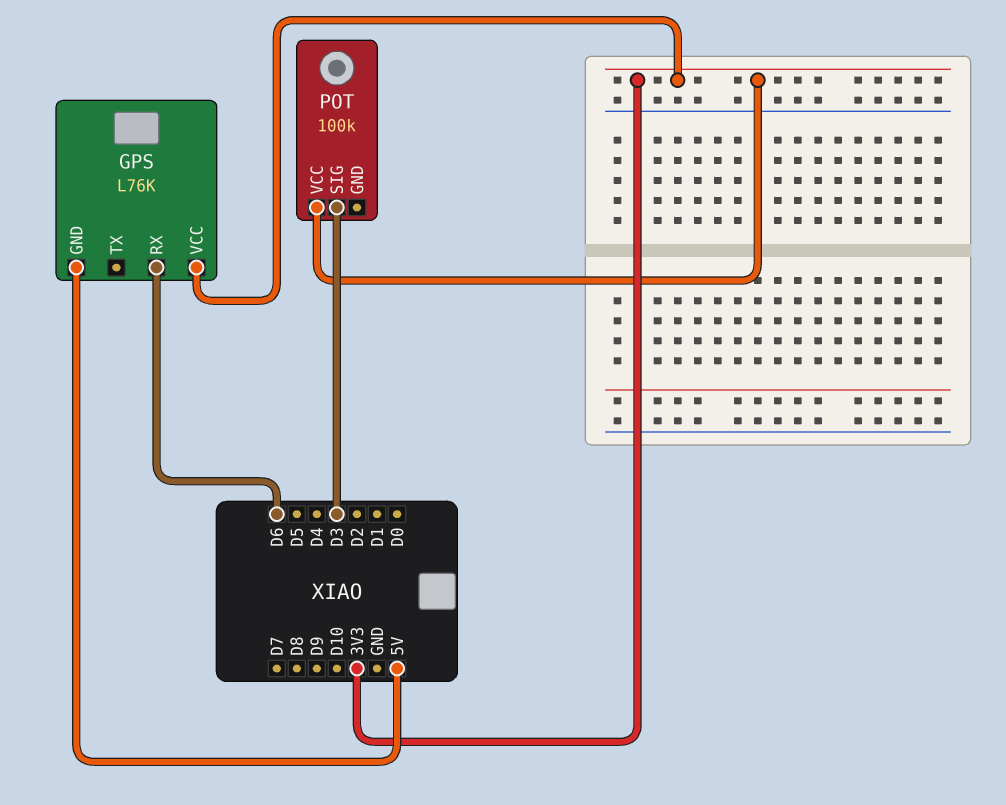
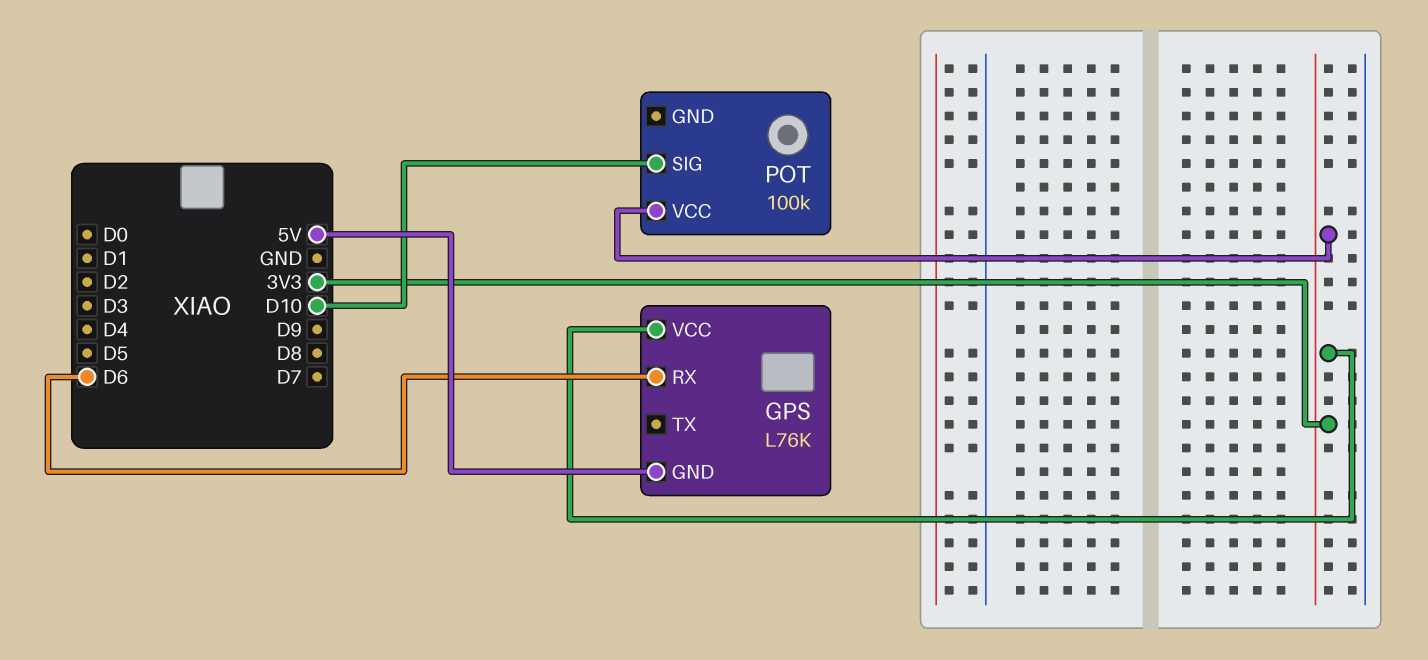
POT pin SIG: D3 -> D10

